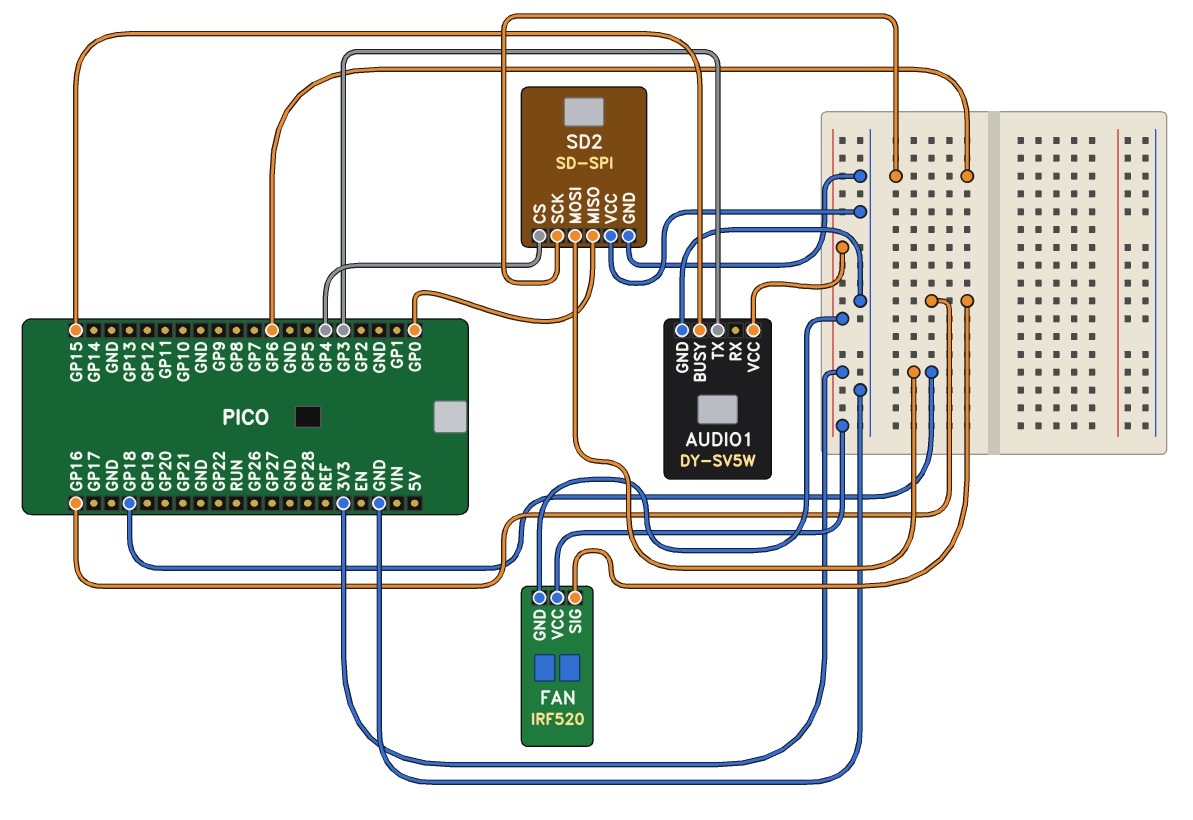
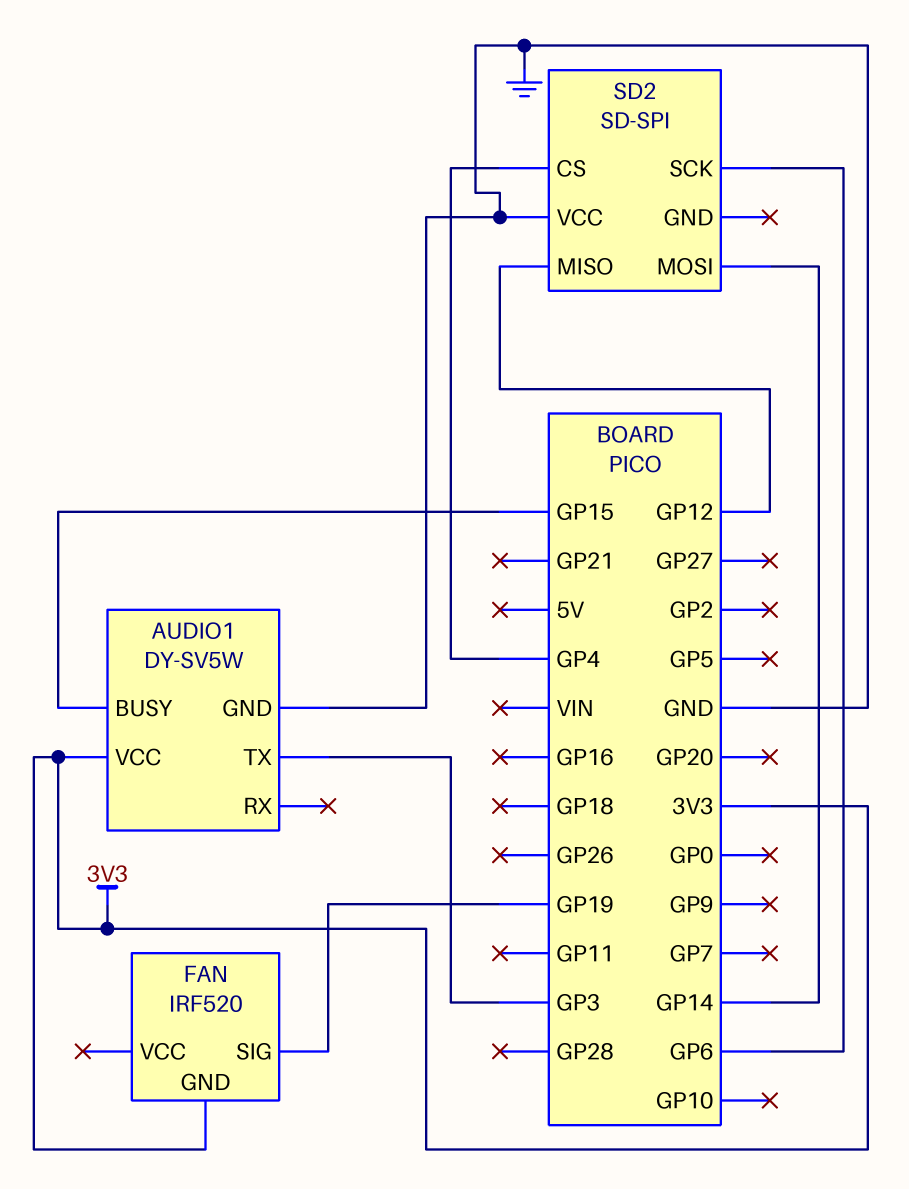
FAN pin SIG: GP16 -> GP19
FAN pin VCC: 3V3 -> none
SD2 pin GND: GND -> none
SD2 pin MISO: GP0 -> GP12
SD2 pin MOSI: GP18 -> GP14

